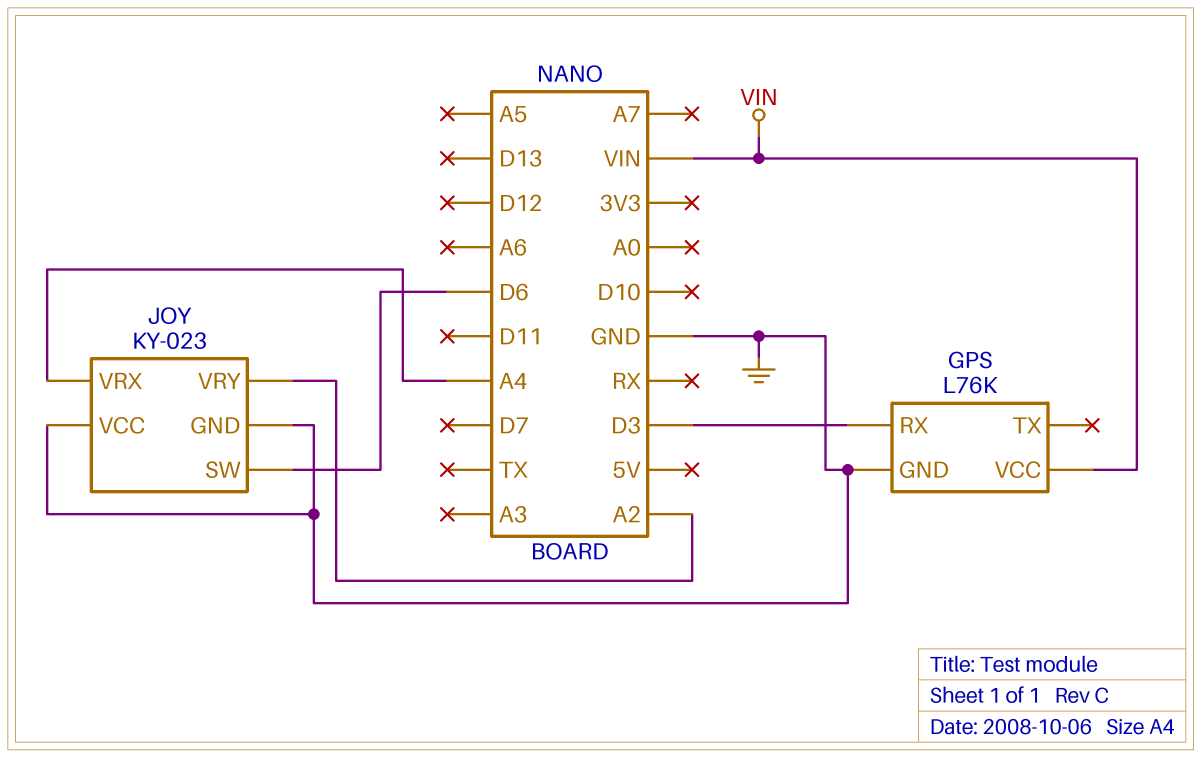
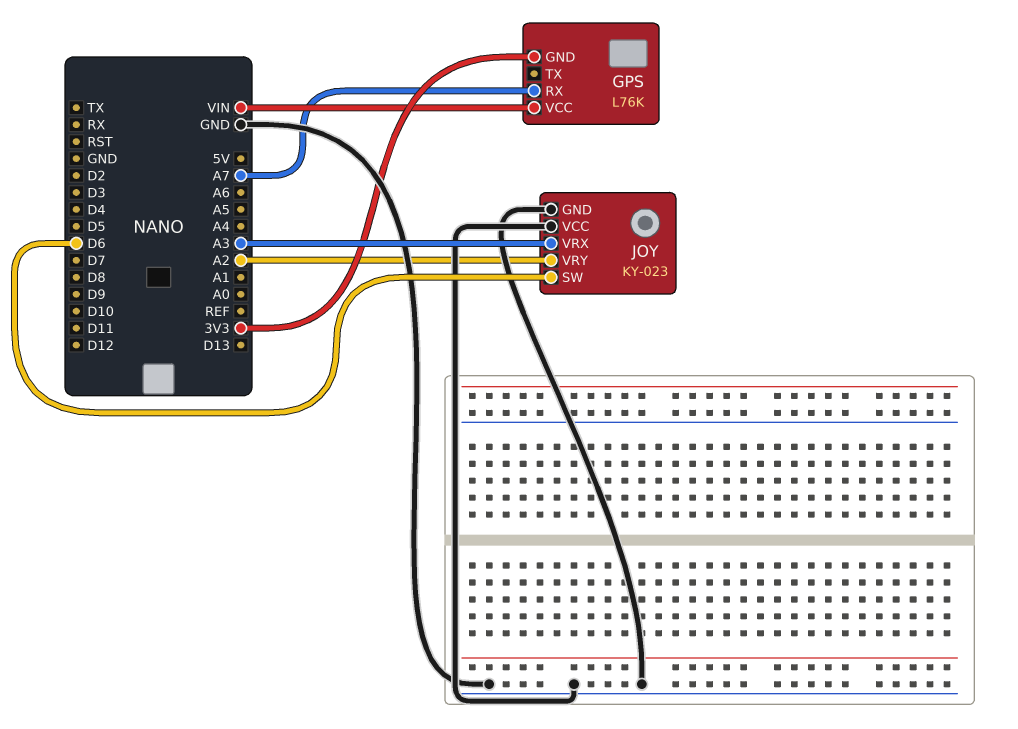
GPS pin GND: GND -> 3V3
GPS pin RX: D3 -> A7
JOY pin VRX: A4 -> A3

